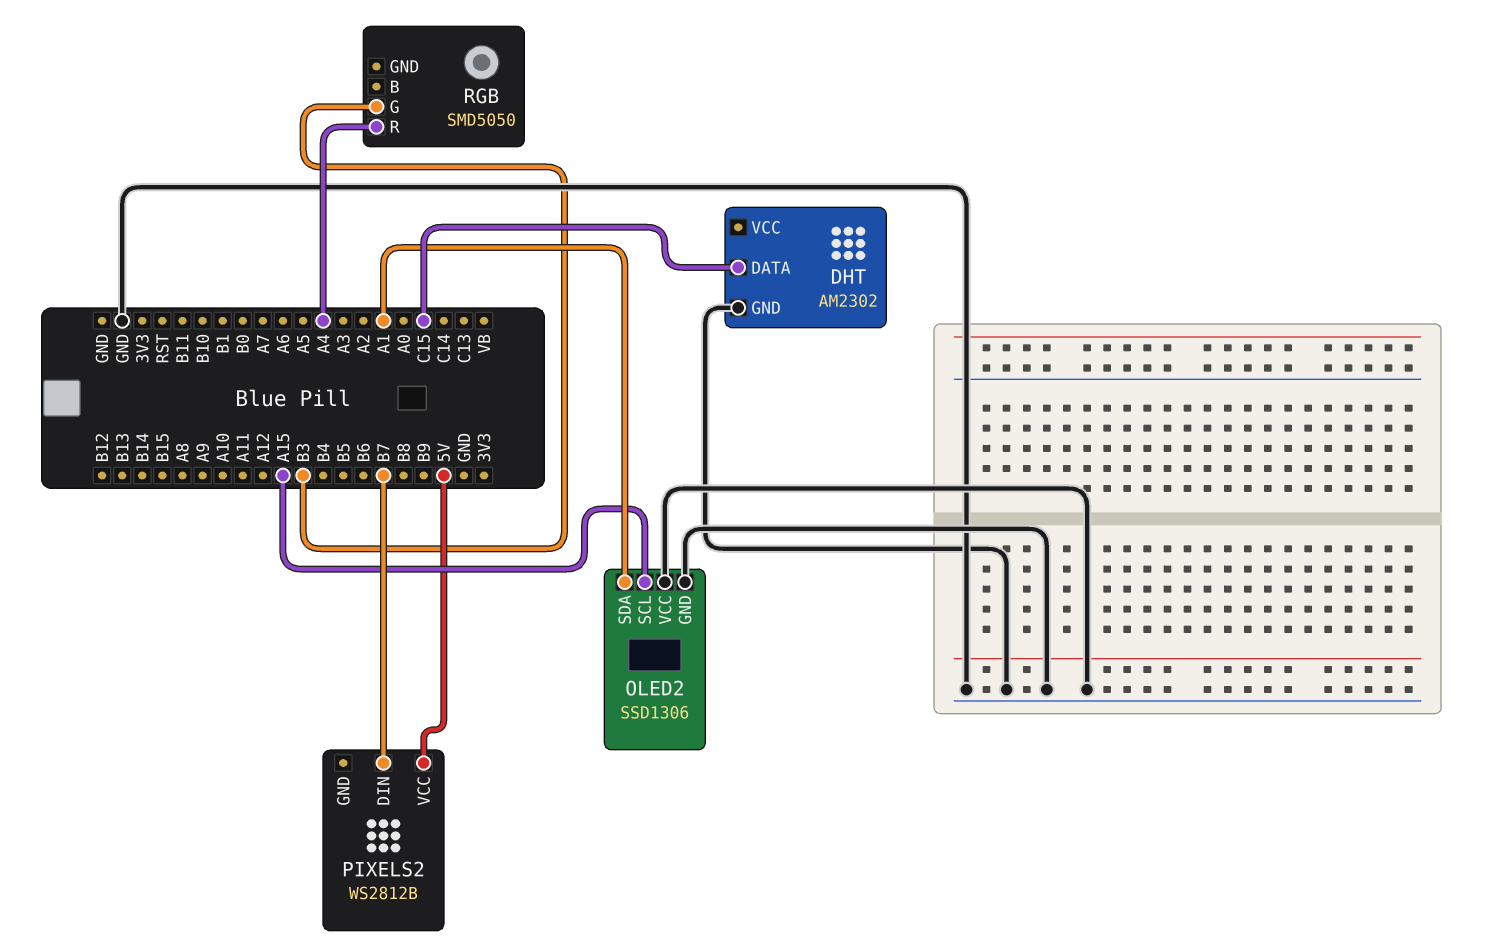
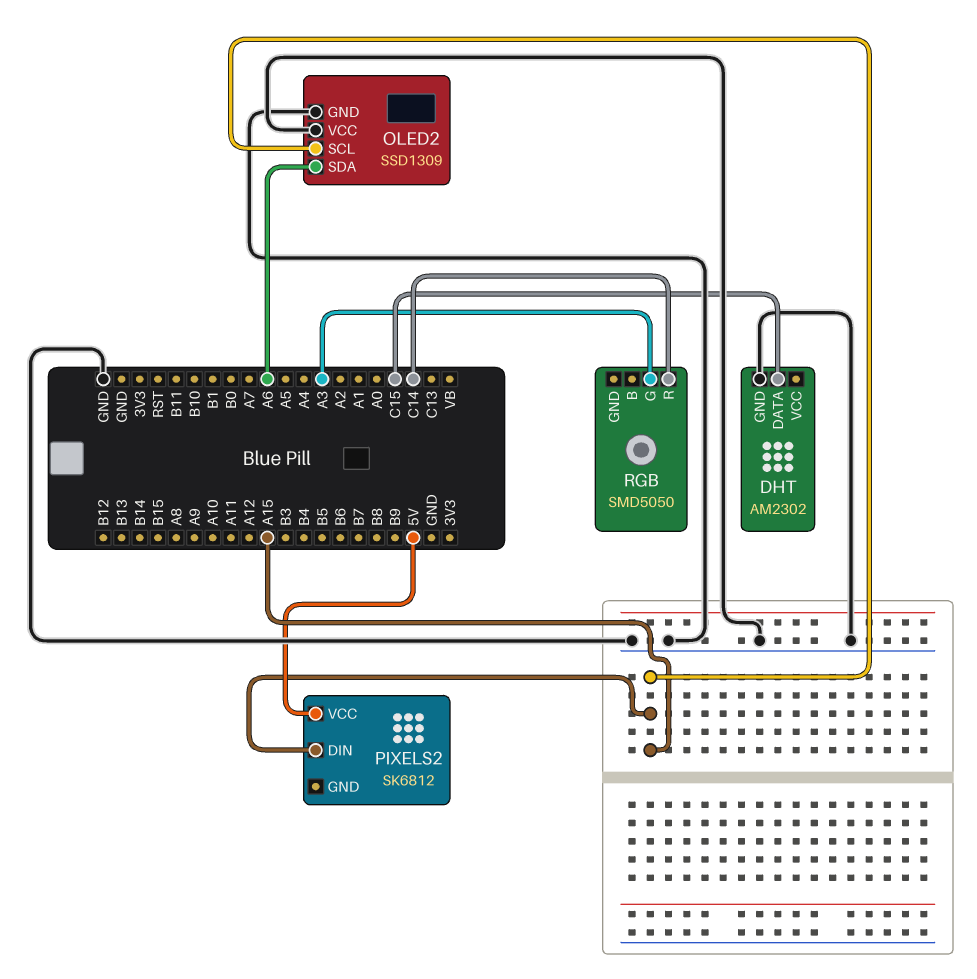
OLED2: SSD1306 -> SSD1309
OLED2 pin SDA: A1 -> A6
PIXELS2: WS2812B -> SK6812
PIXELS2 pin DIN: B7 -> A15
RGB pin G: B3 -> A3
RGB pin R: A4 -> C14

